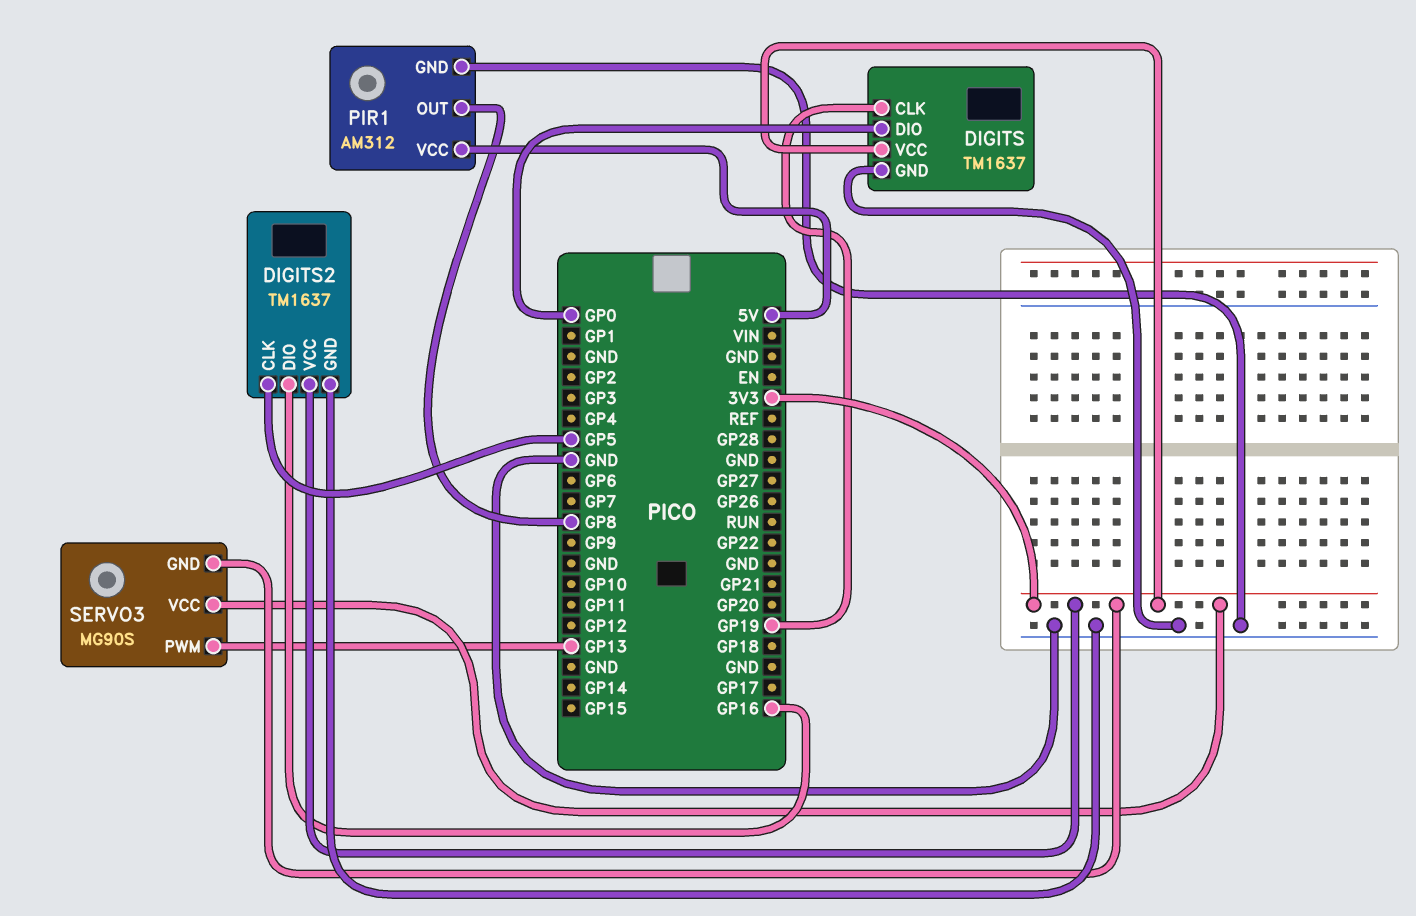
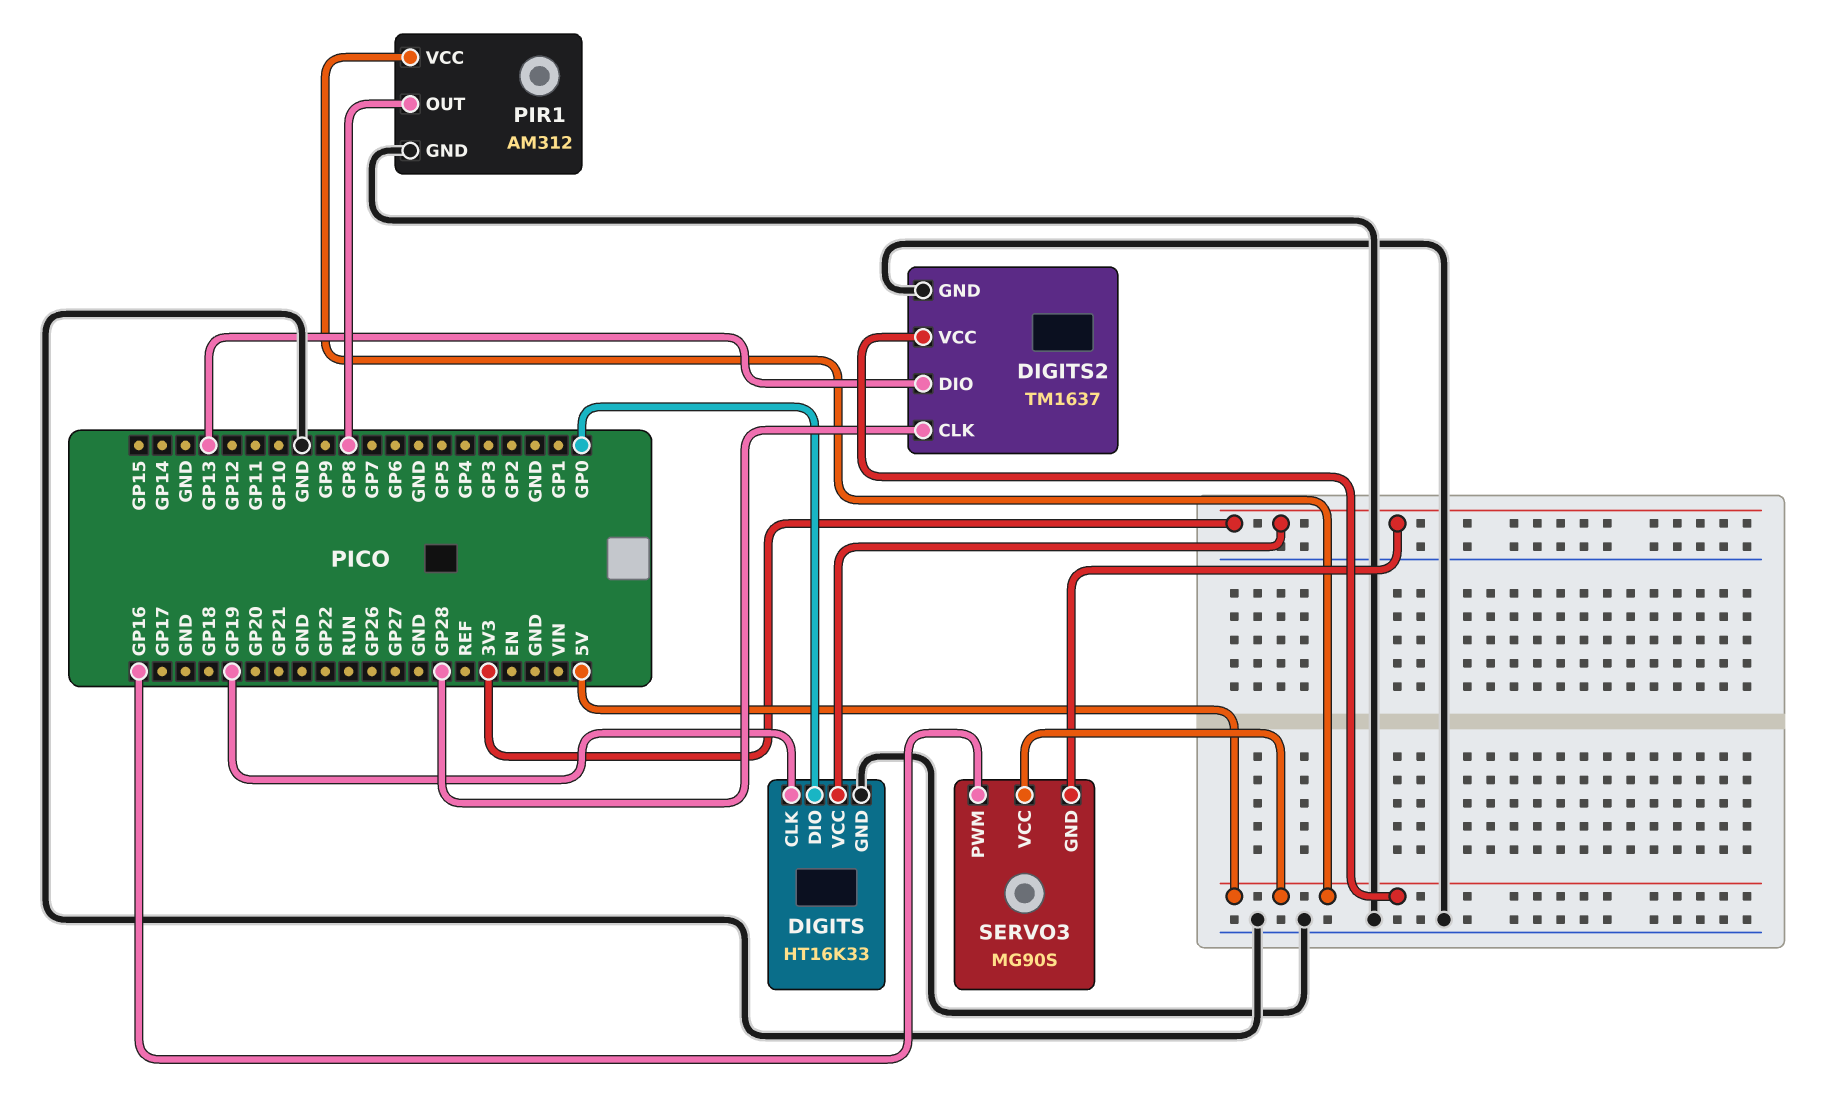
DIGITS: TM1637 -> HT16K33
DIGITS2 pin CLK: GP5 -> GP28
DIGITS2 pin DIO: GP16 -> GP13
DIGITS2 pin VCC: 3V3 -> 5V
SERVO3 pin PWM: GP13 -> GP16
SERVO3 pin VCC: 3V3 -> 5V

